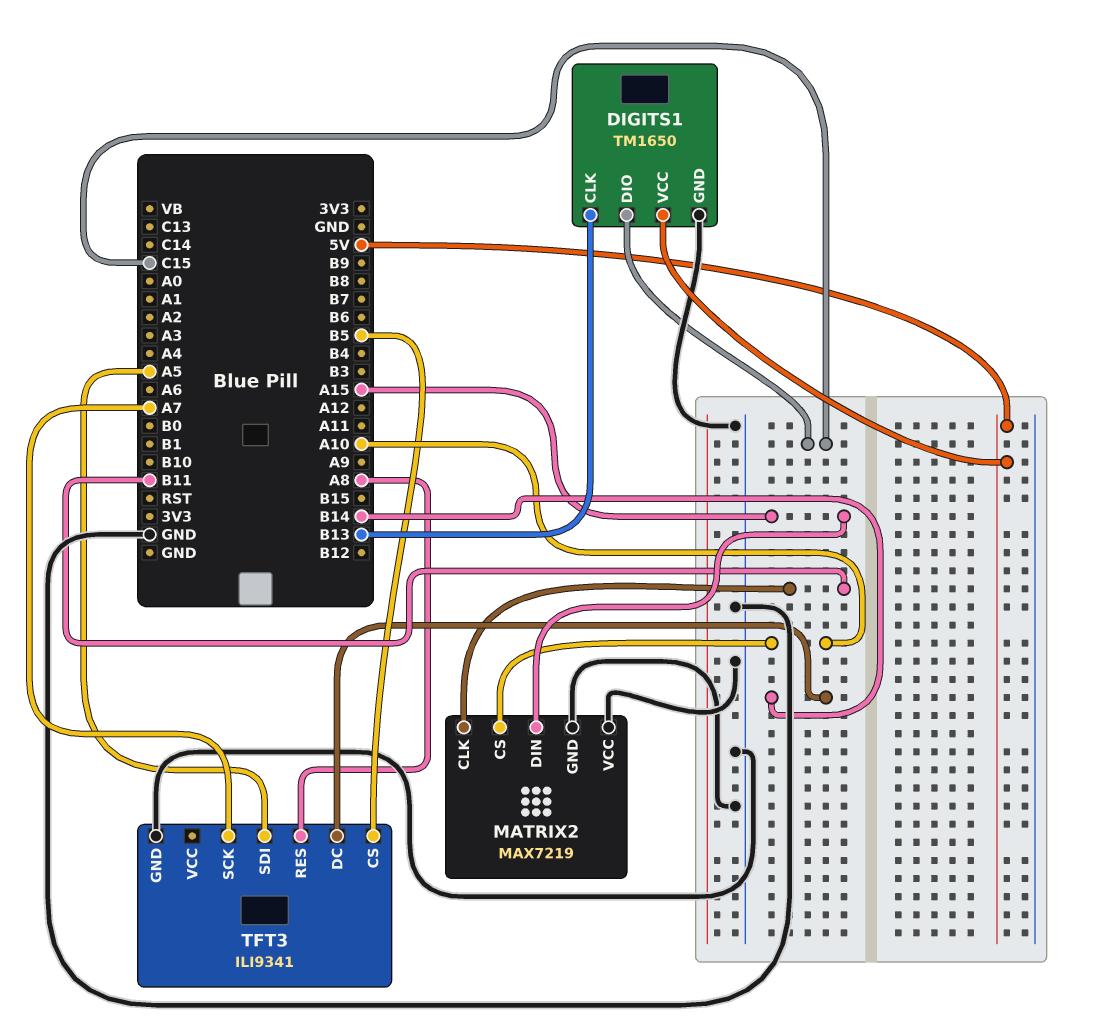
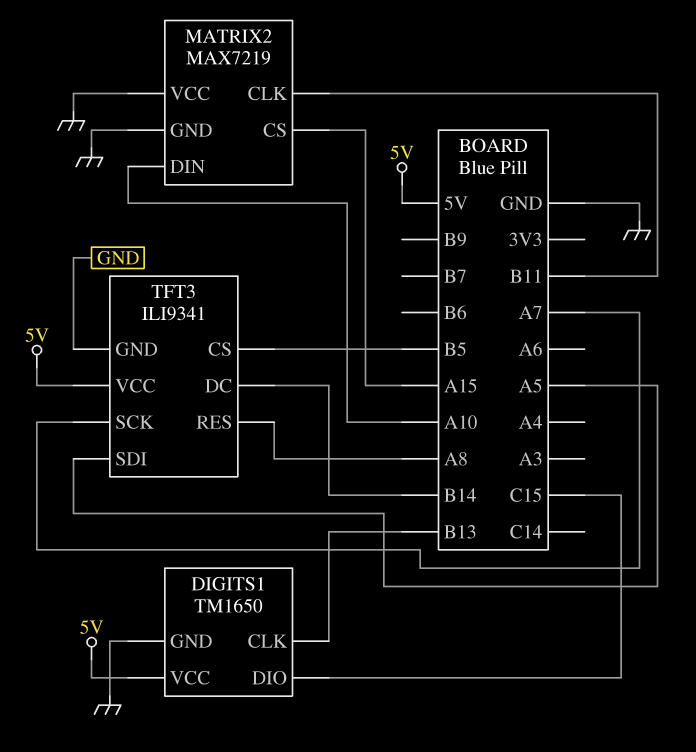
MATRIX2 pin CS: A10 -> A15
MATRIX2 pin DIN: A15 -> A10
TFT3 pin VCC: none -> 5V

